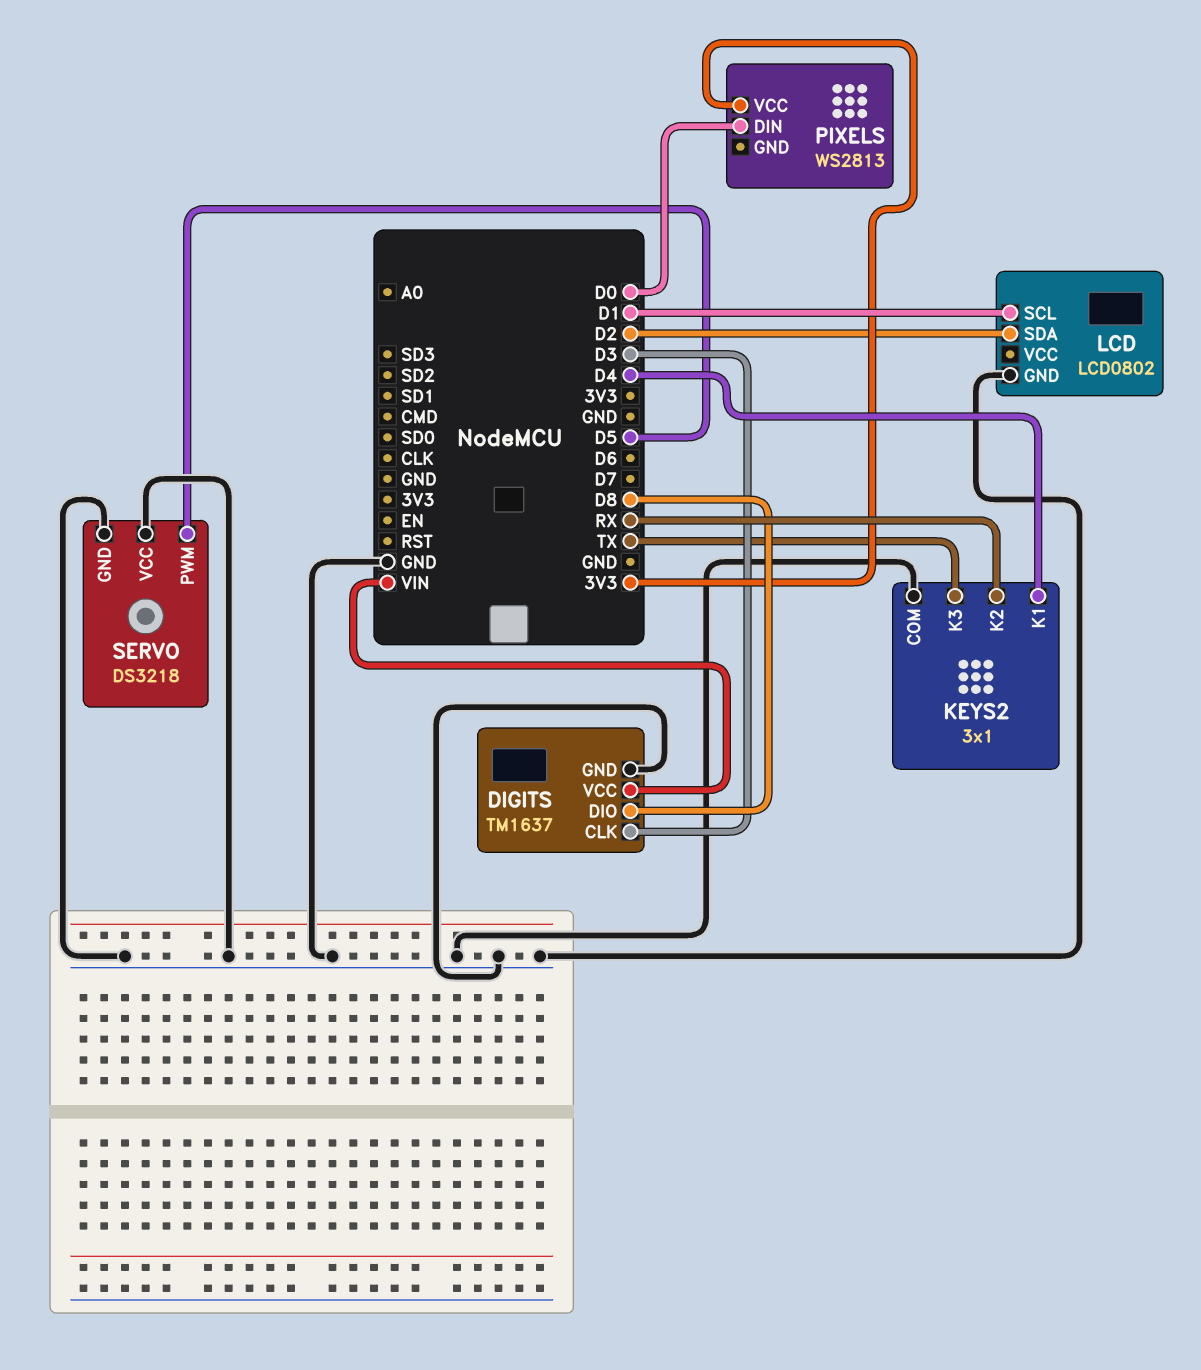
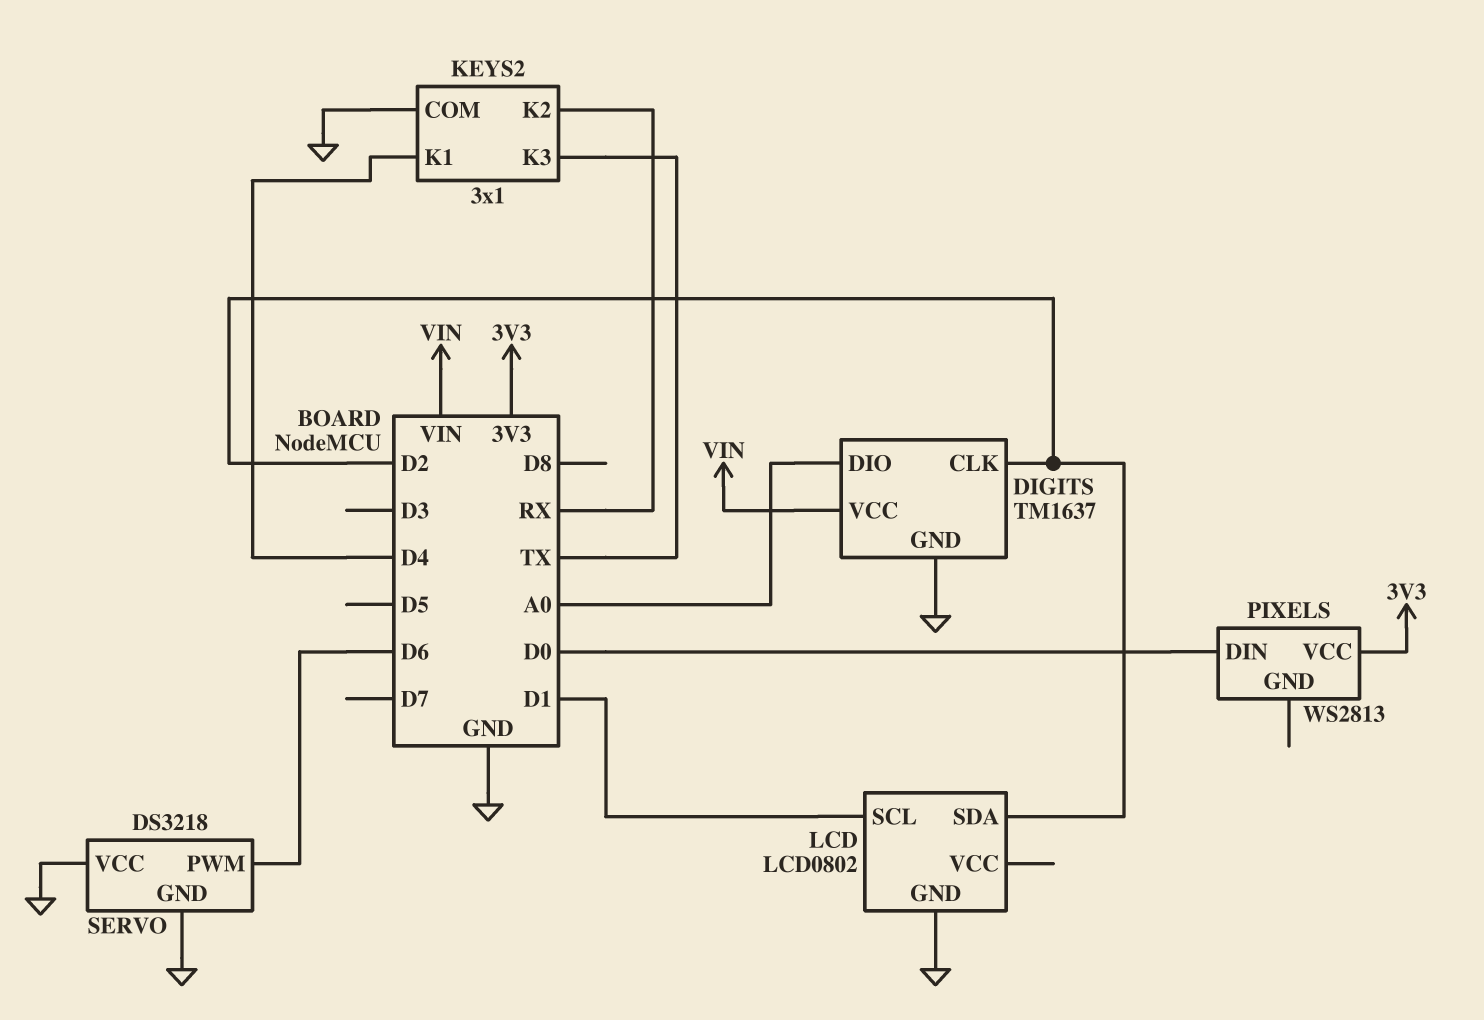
DIGITS pin CLK: D3 -> D2
DIGITS pin DIO: D8 -> A0
SERVO pin PWM: D5 -> D6

